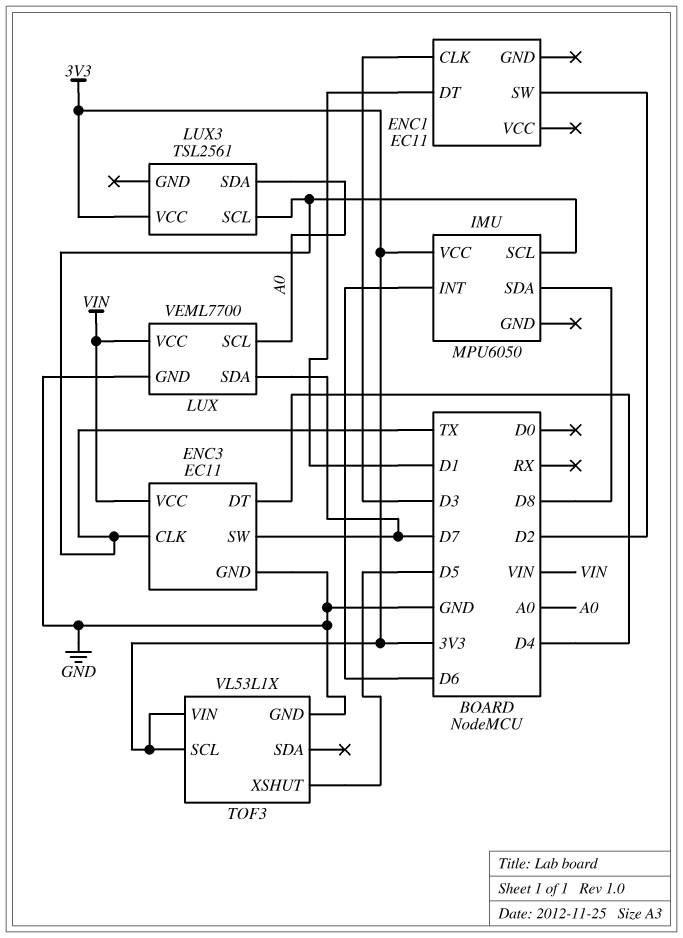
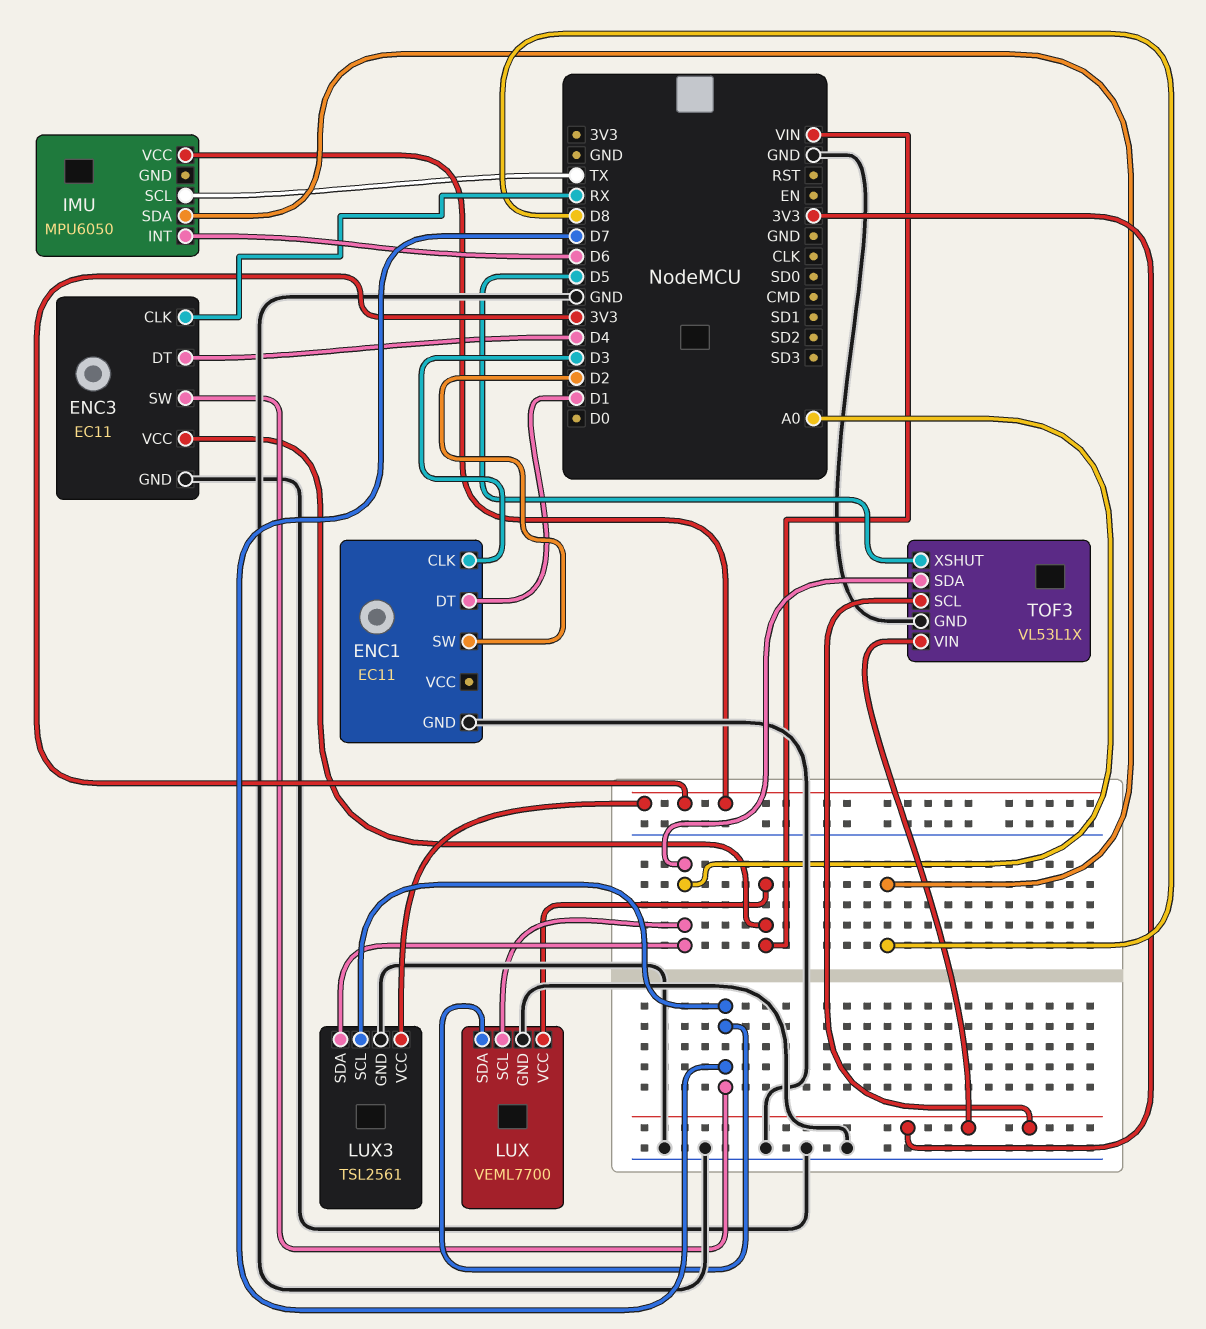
ENC1 pin GND: none -> GND
ENC3 pin CLK: TX -> RX
LUX3 pin GND: none -> GND
LUX3 pin SCL: TX -> D7
TOF3 pin SDA: none -> A0

